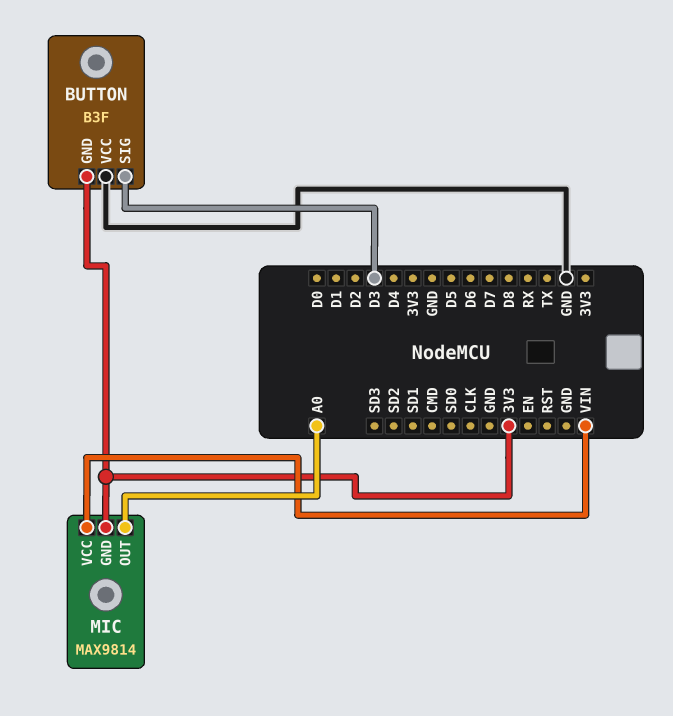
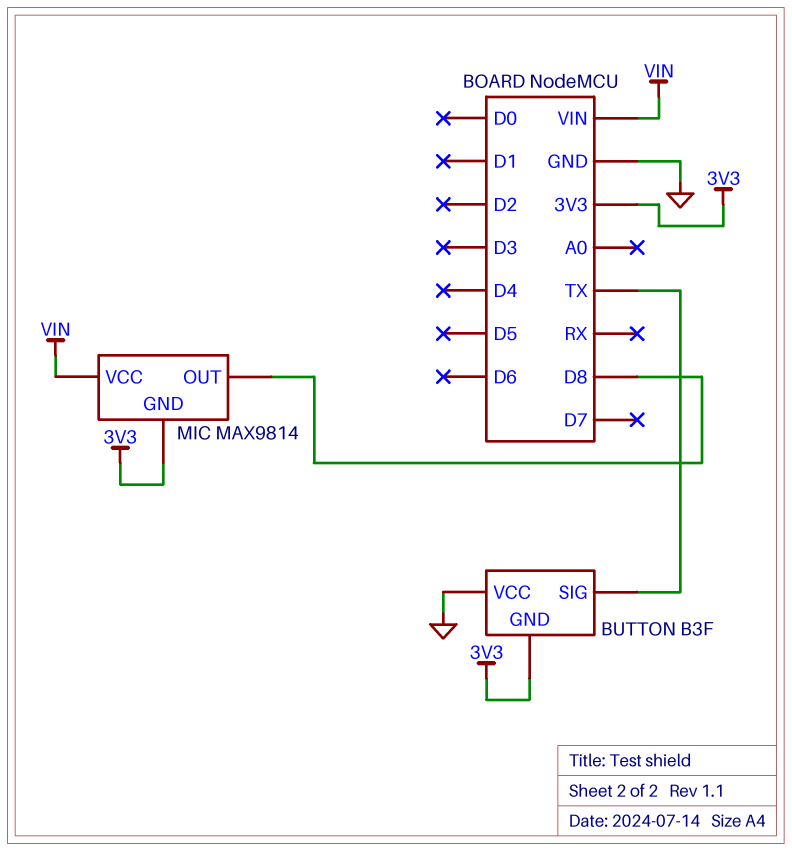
BUTTON pin SIG: D3 -> TX
MIC pin OUT: A0 -> D8

